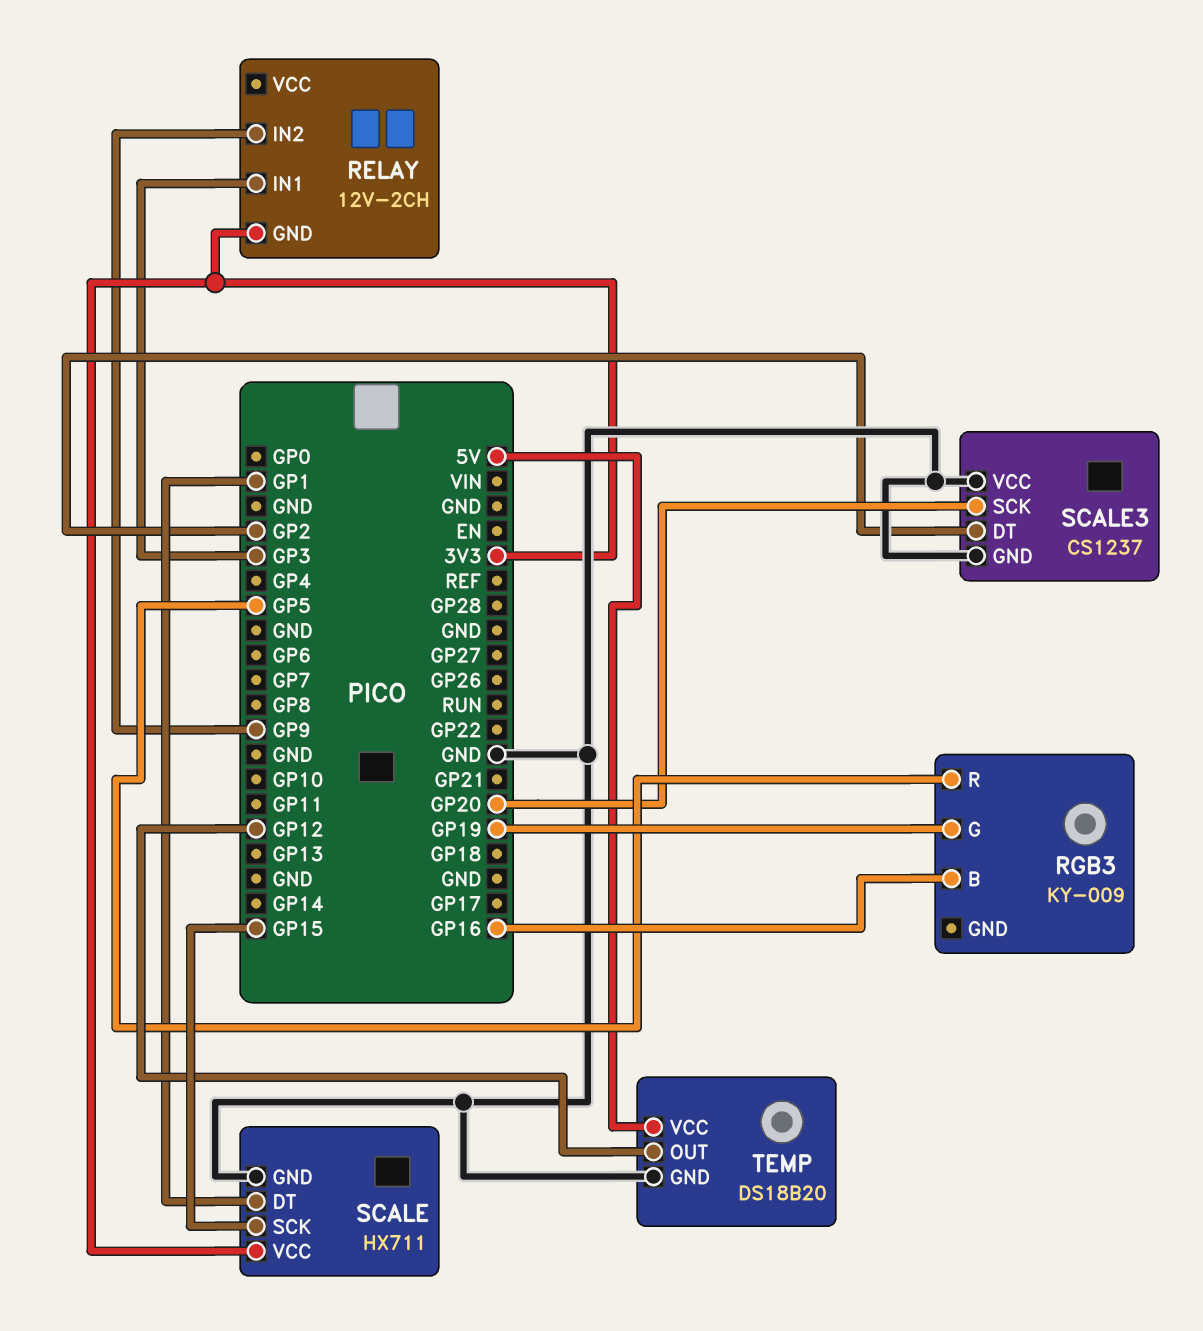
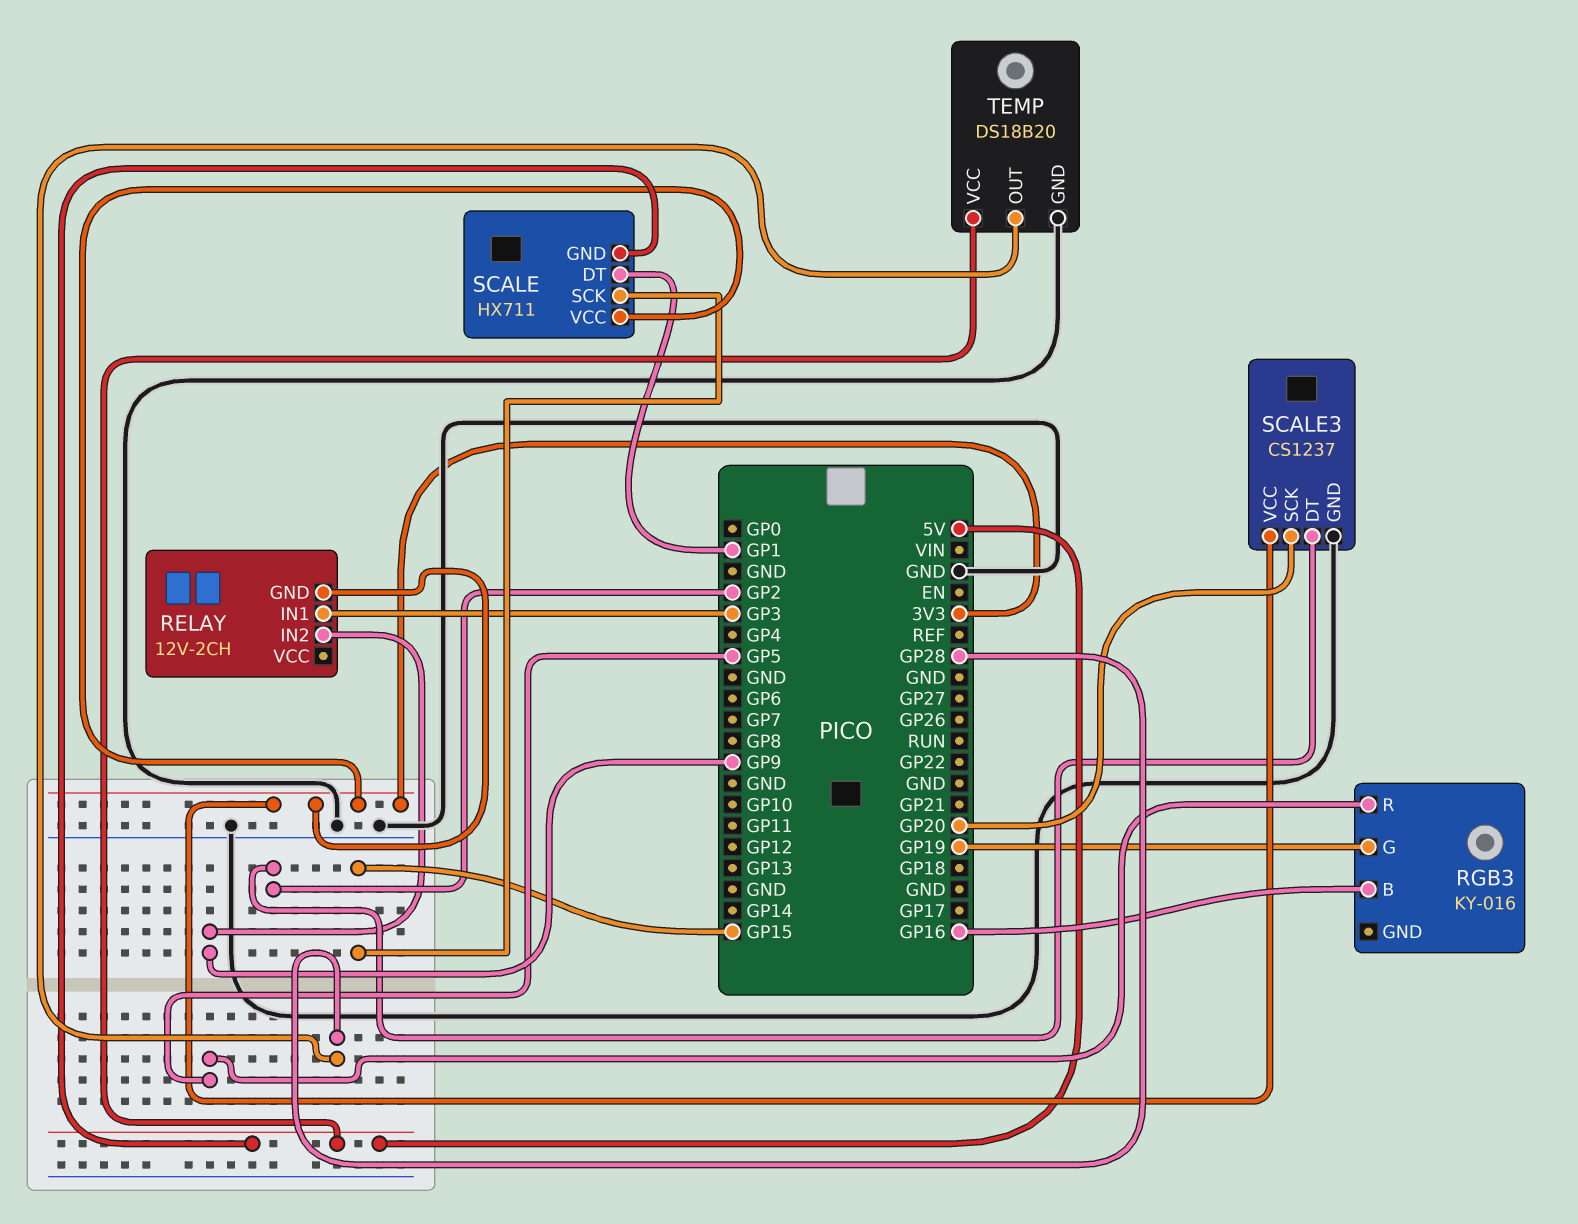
RGB3: KY-009 -> KY-016
SCALE pin GND: GND -> 5V
SCALE3 pin VCC: GND -> 3V3
TEMP pin OUT: GP12 -> GP28

